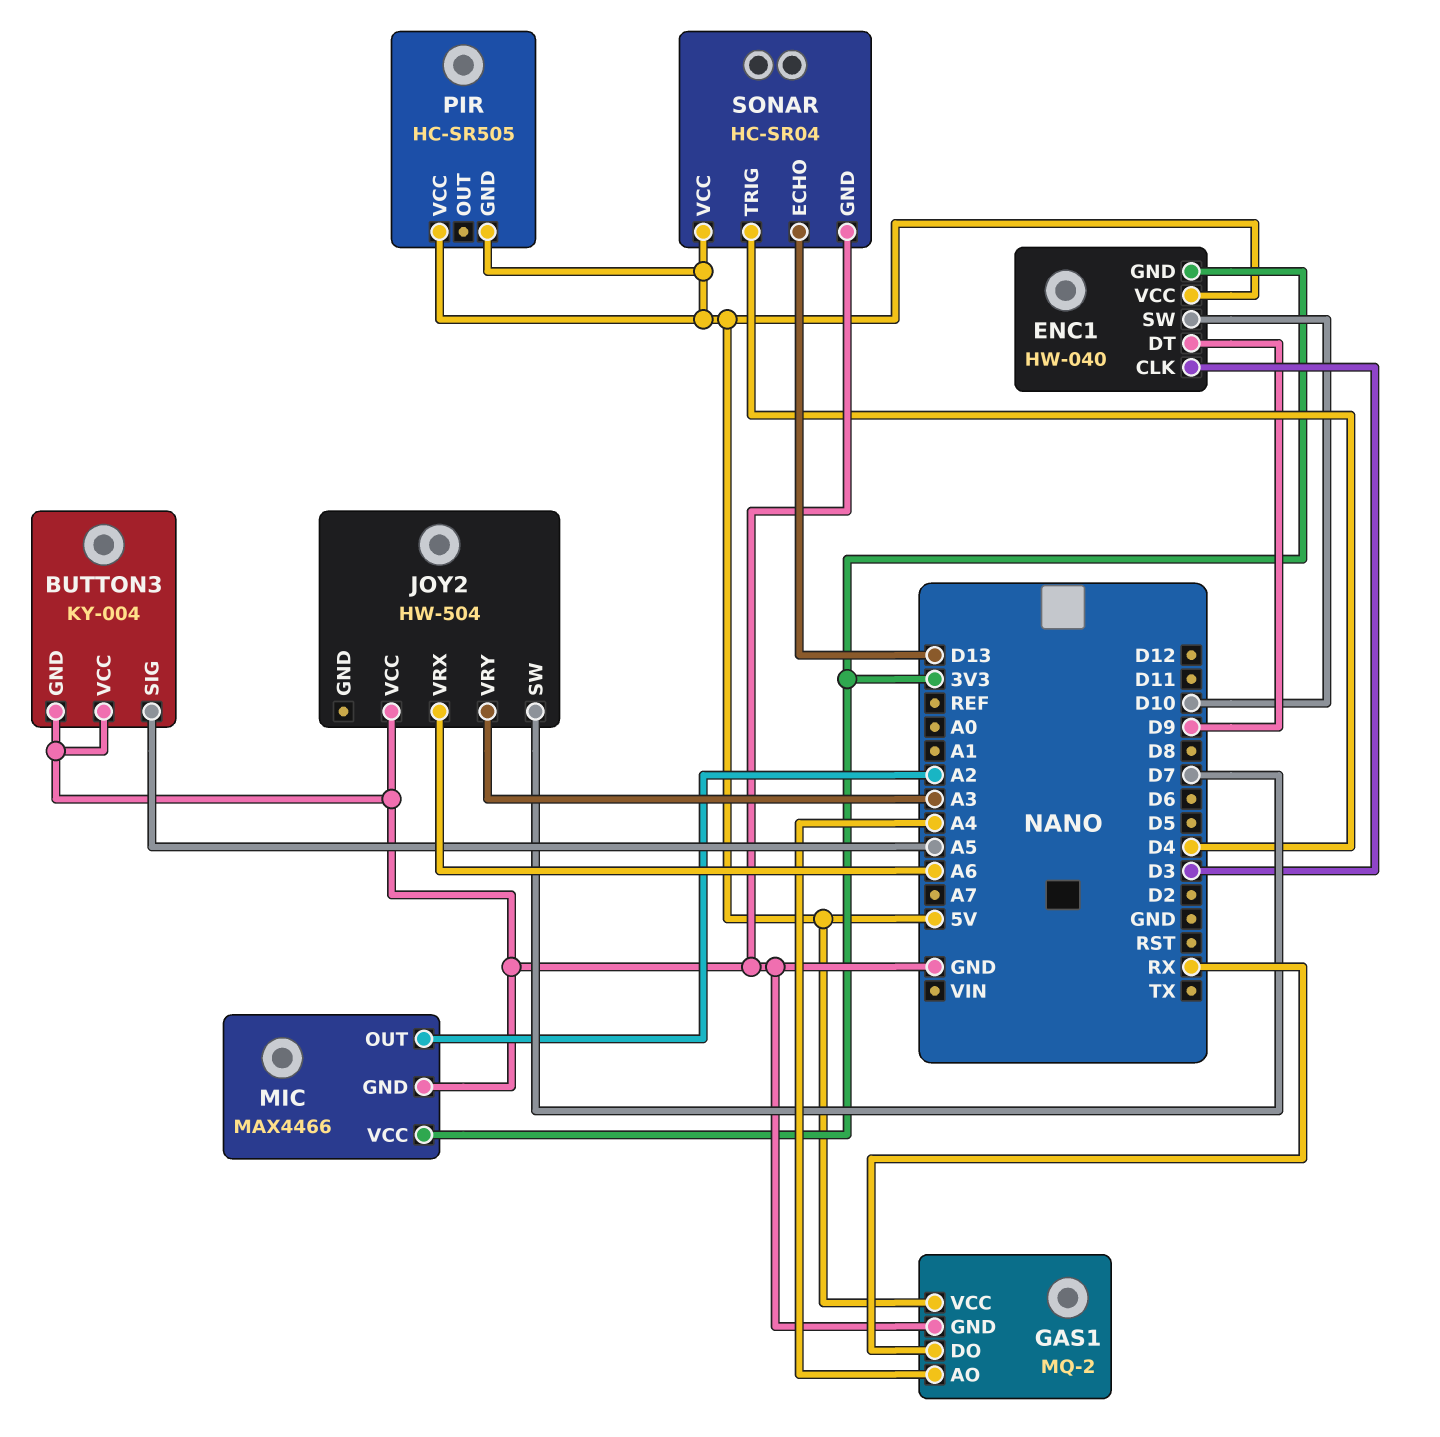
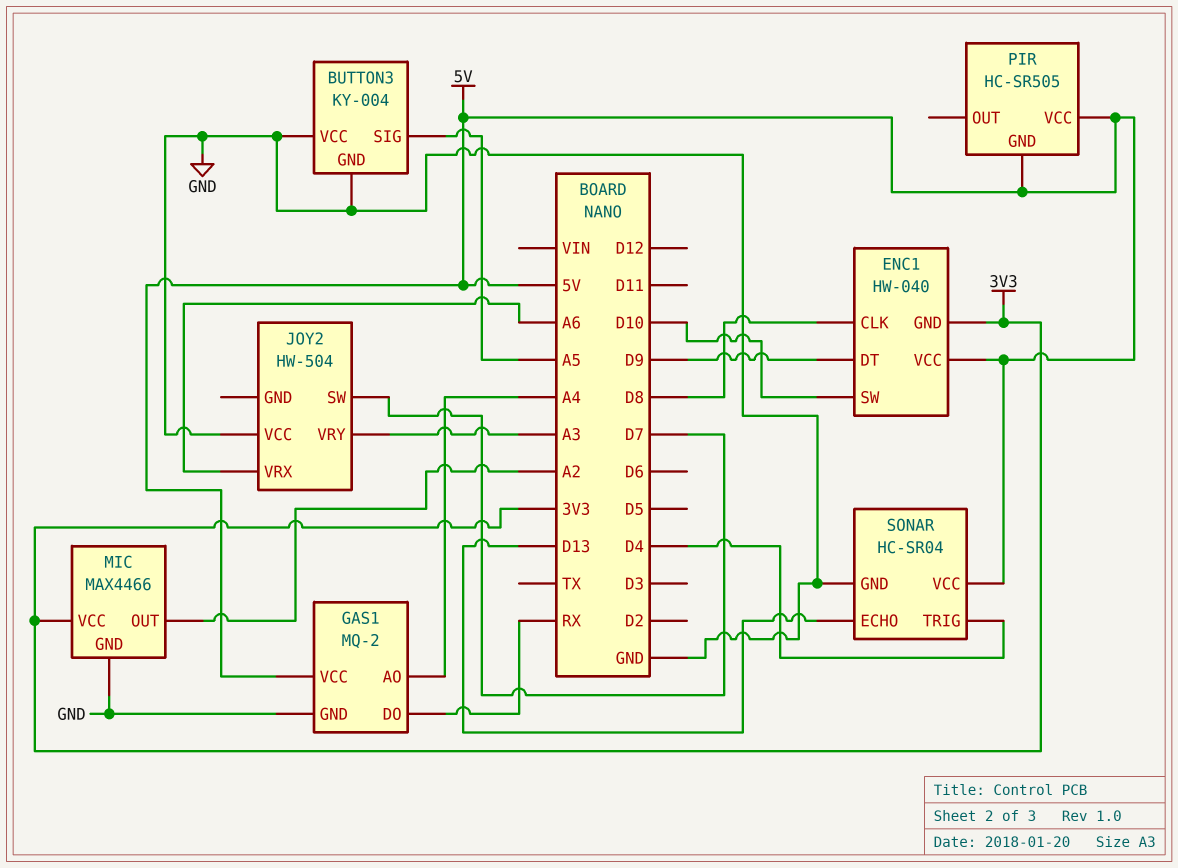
ENC1 pin CLK: D3 -> D8

